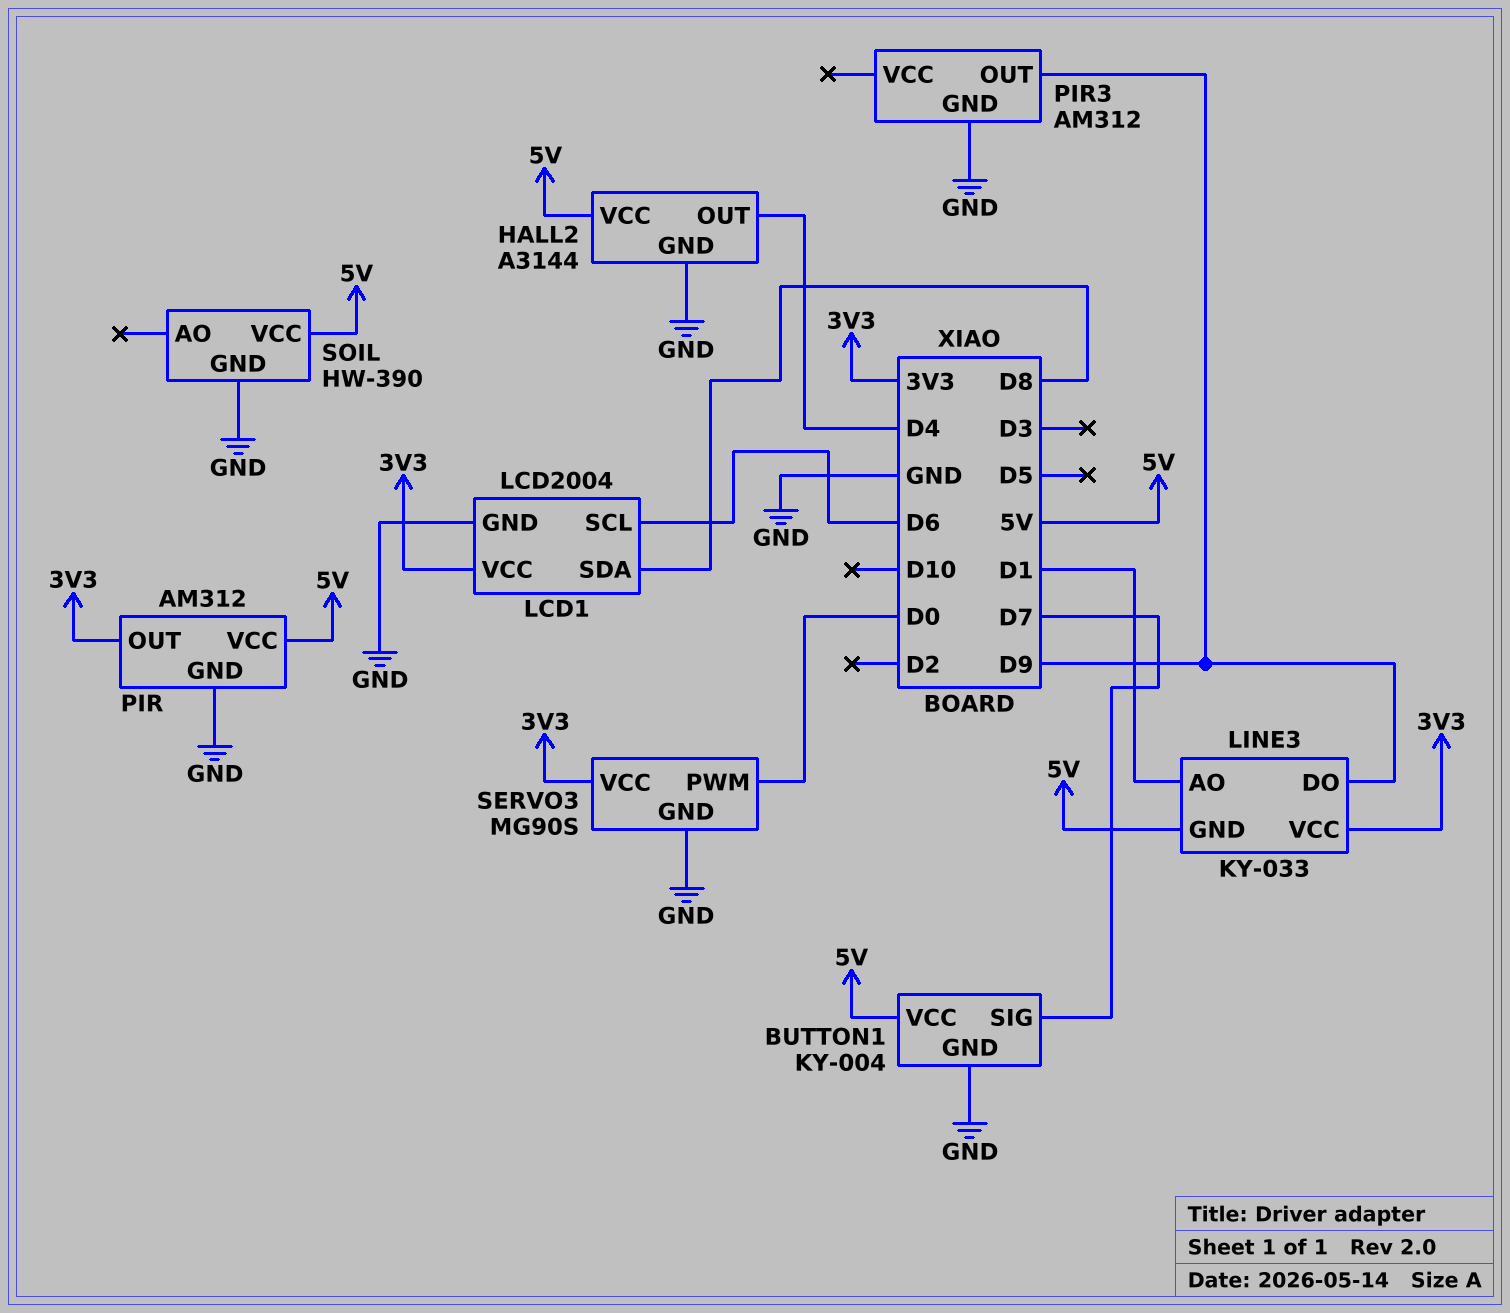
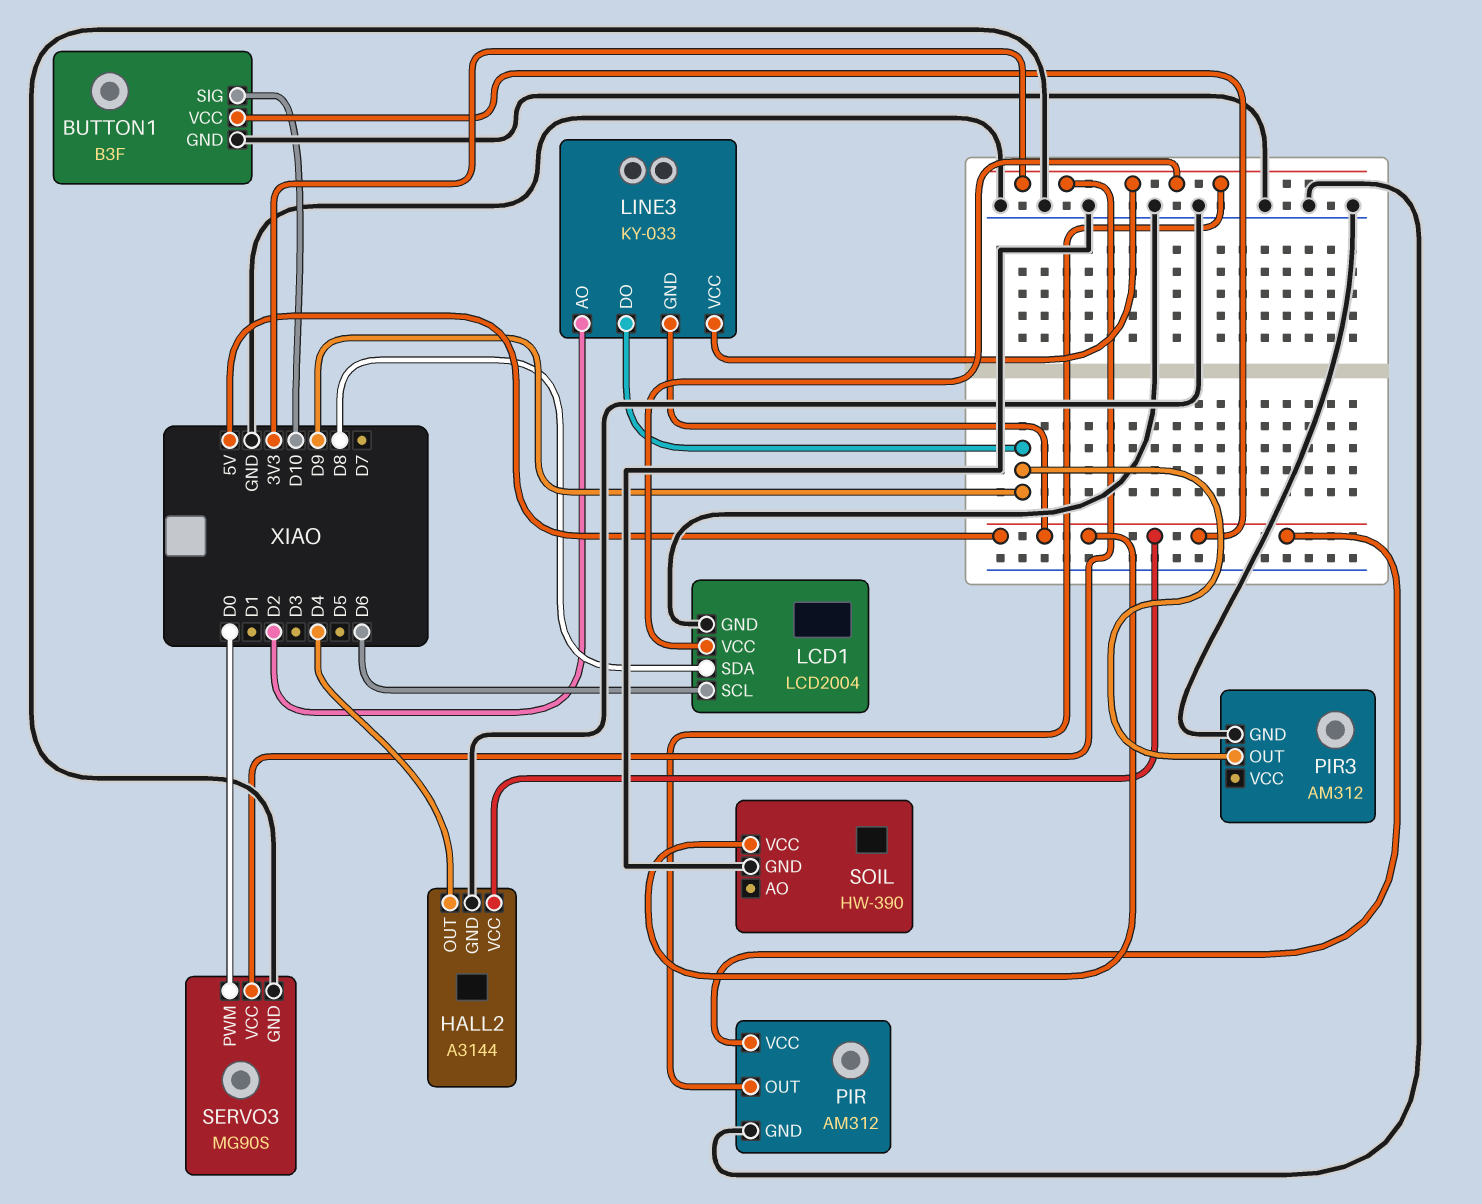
BUTTON1: KY-004 -> B3F
BUTTON1 pin SIG: D7 -> D10
LINE3 pin AO: D1 -> D2

